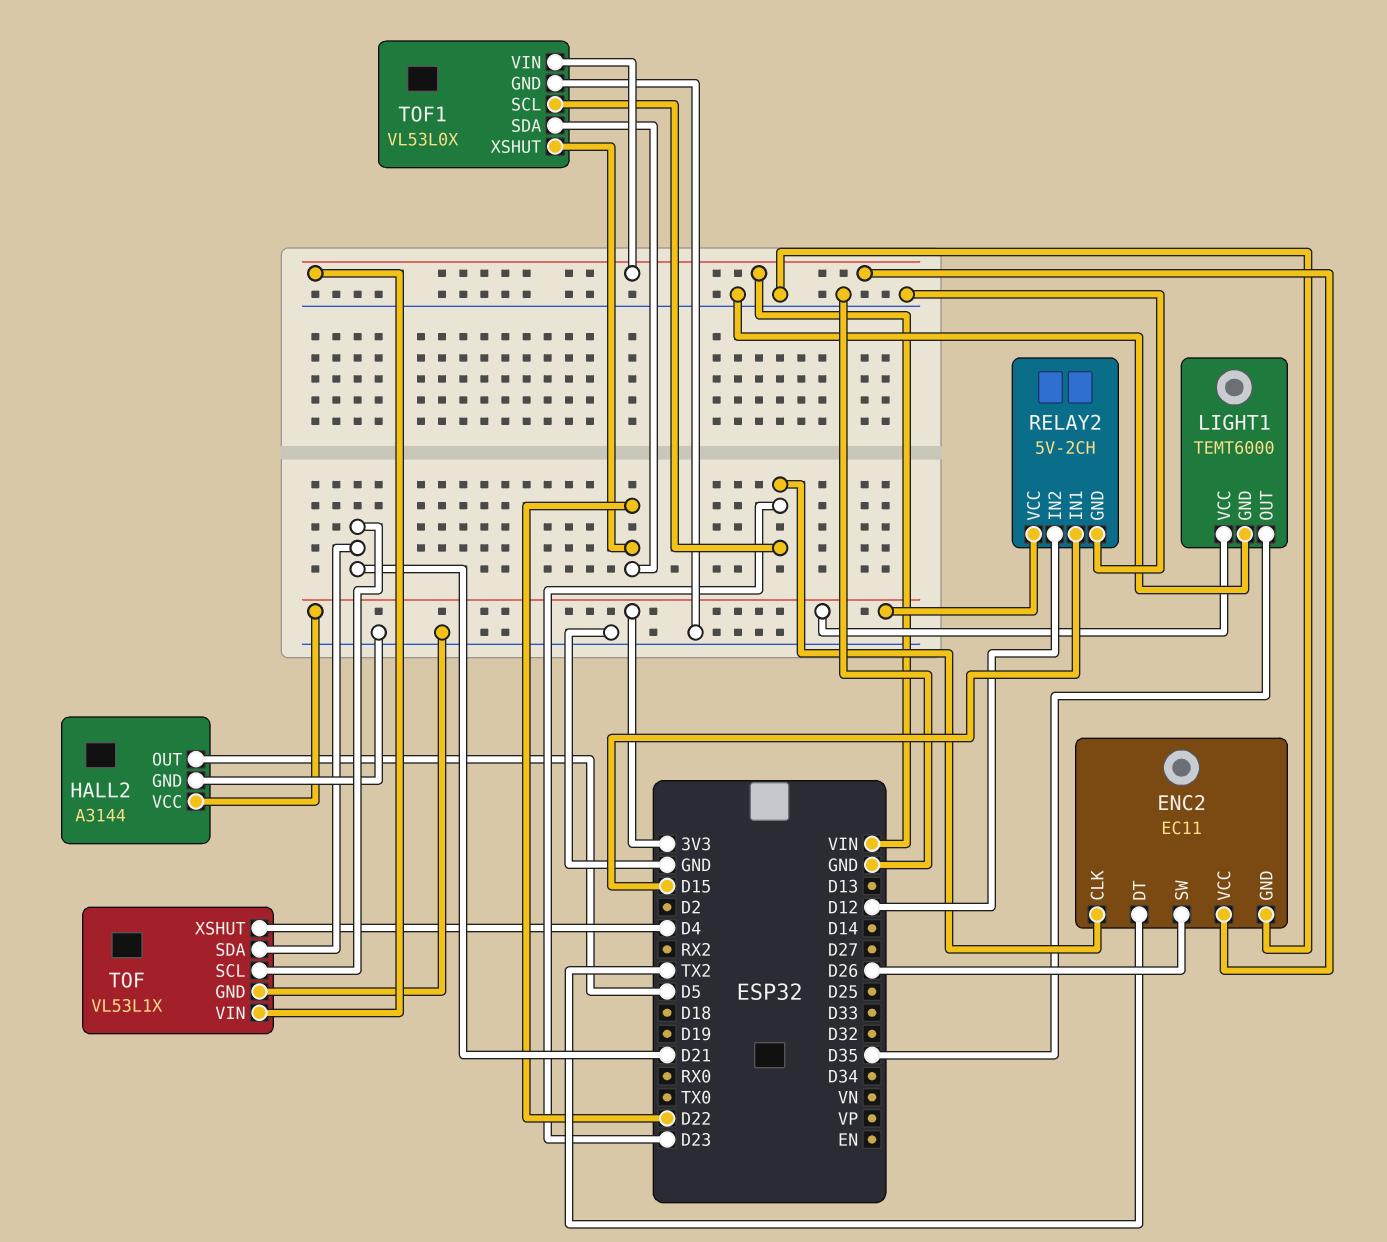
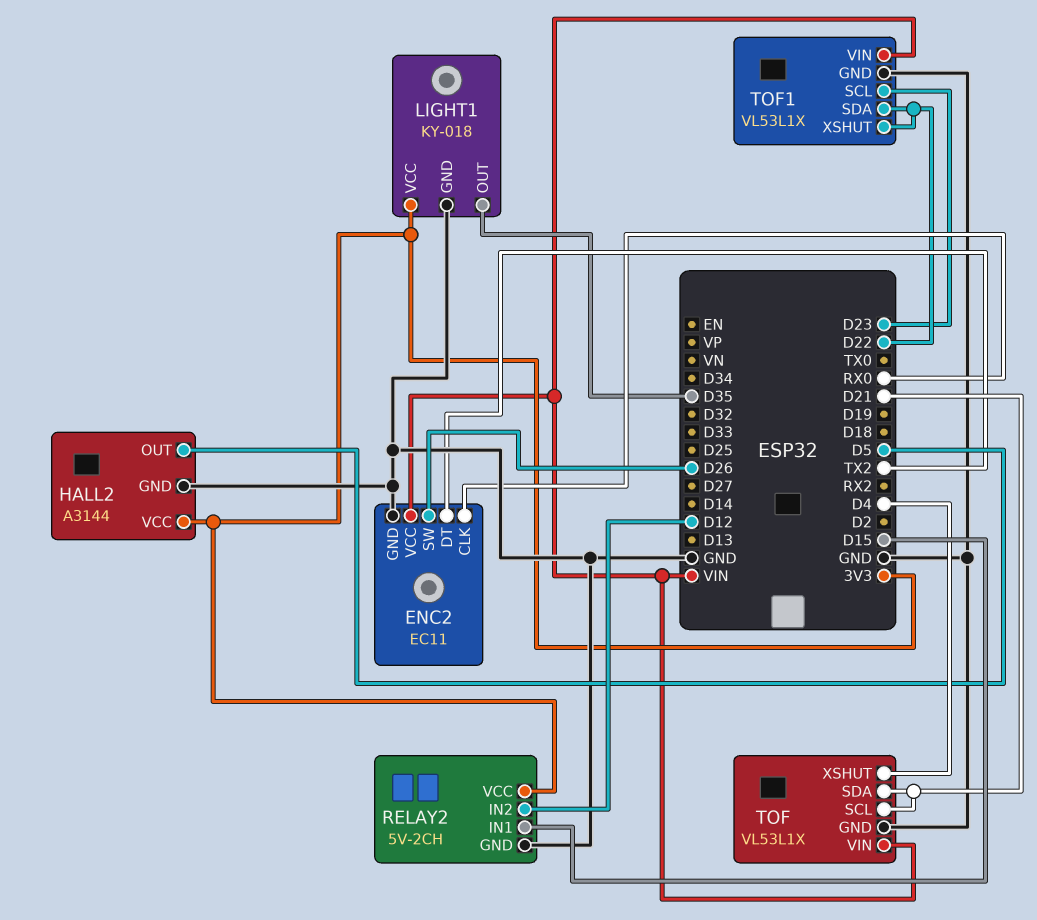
ENC2 pin CLK: D23 -> RX0
LIGHT1: TEMT6000 -> KY-018
TOF1: VL53L0X -> VL53L1X

